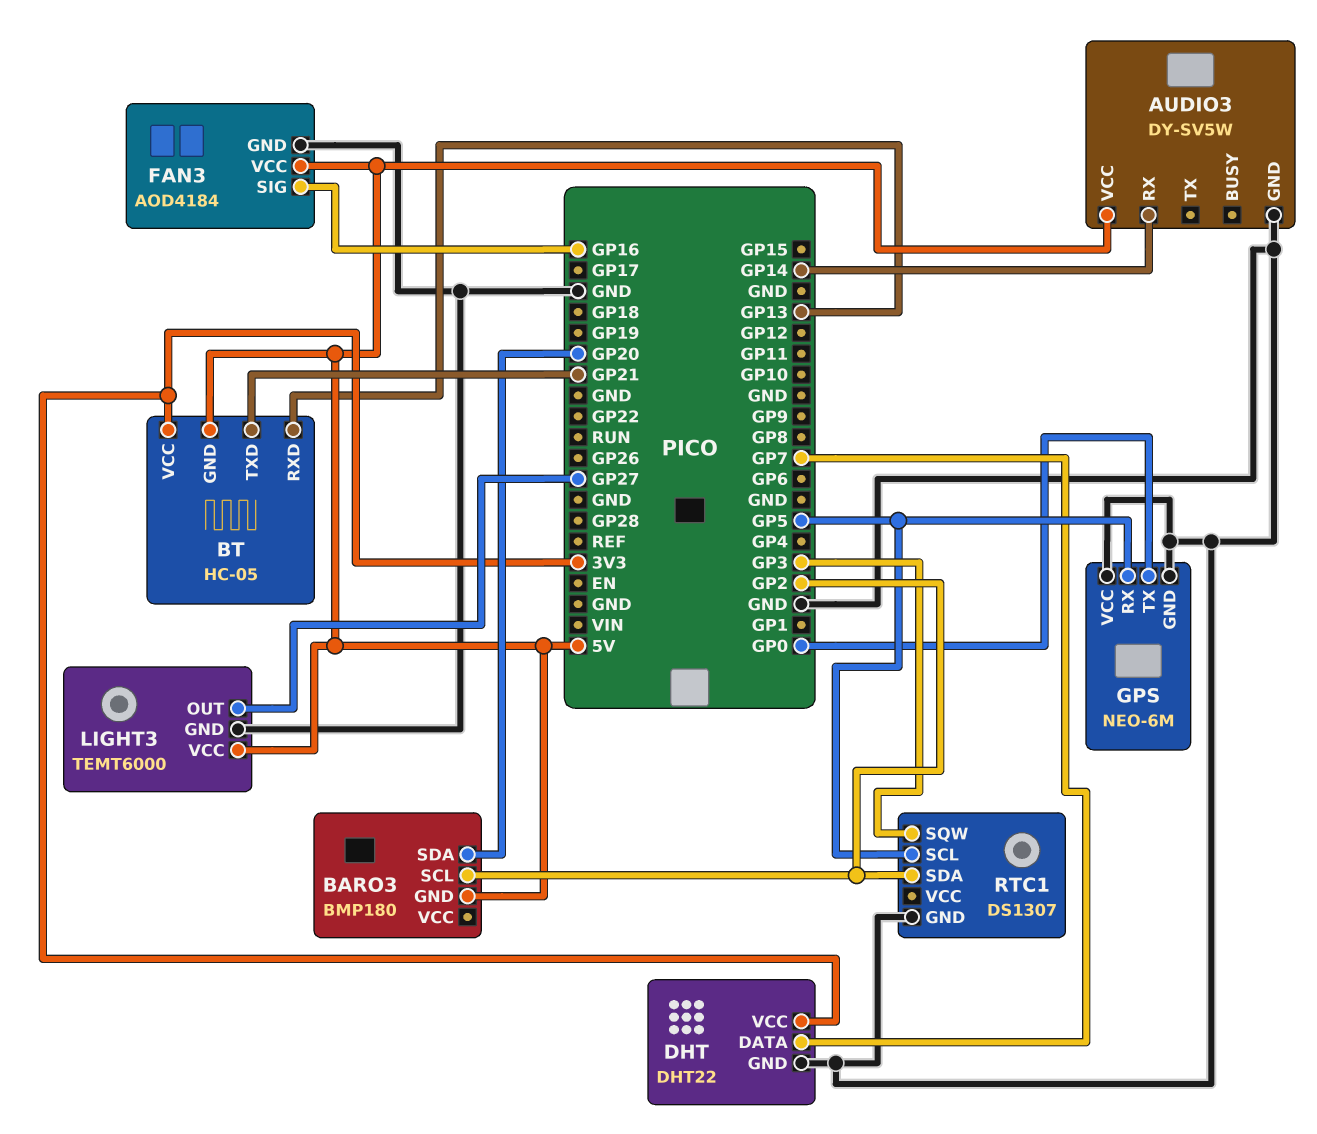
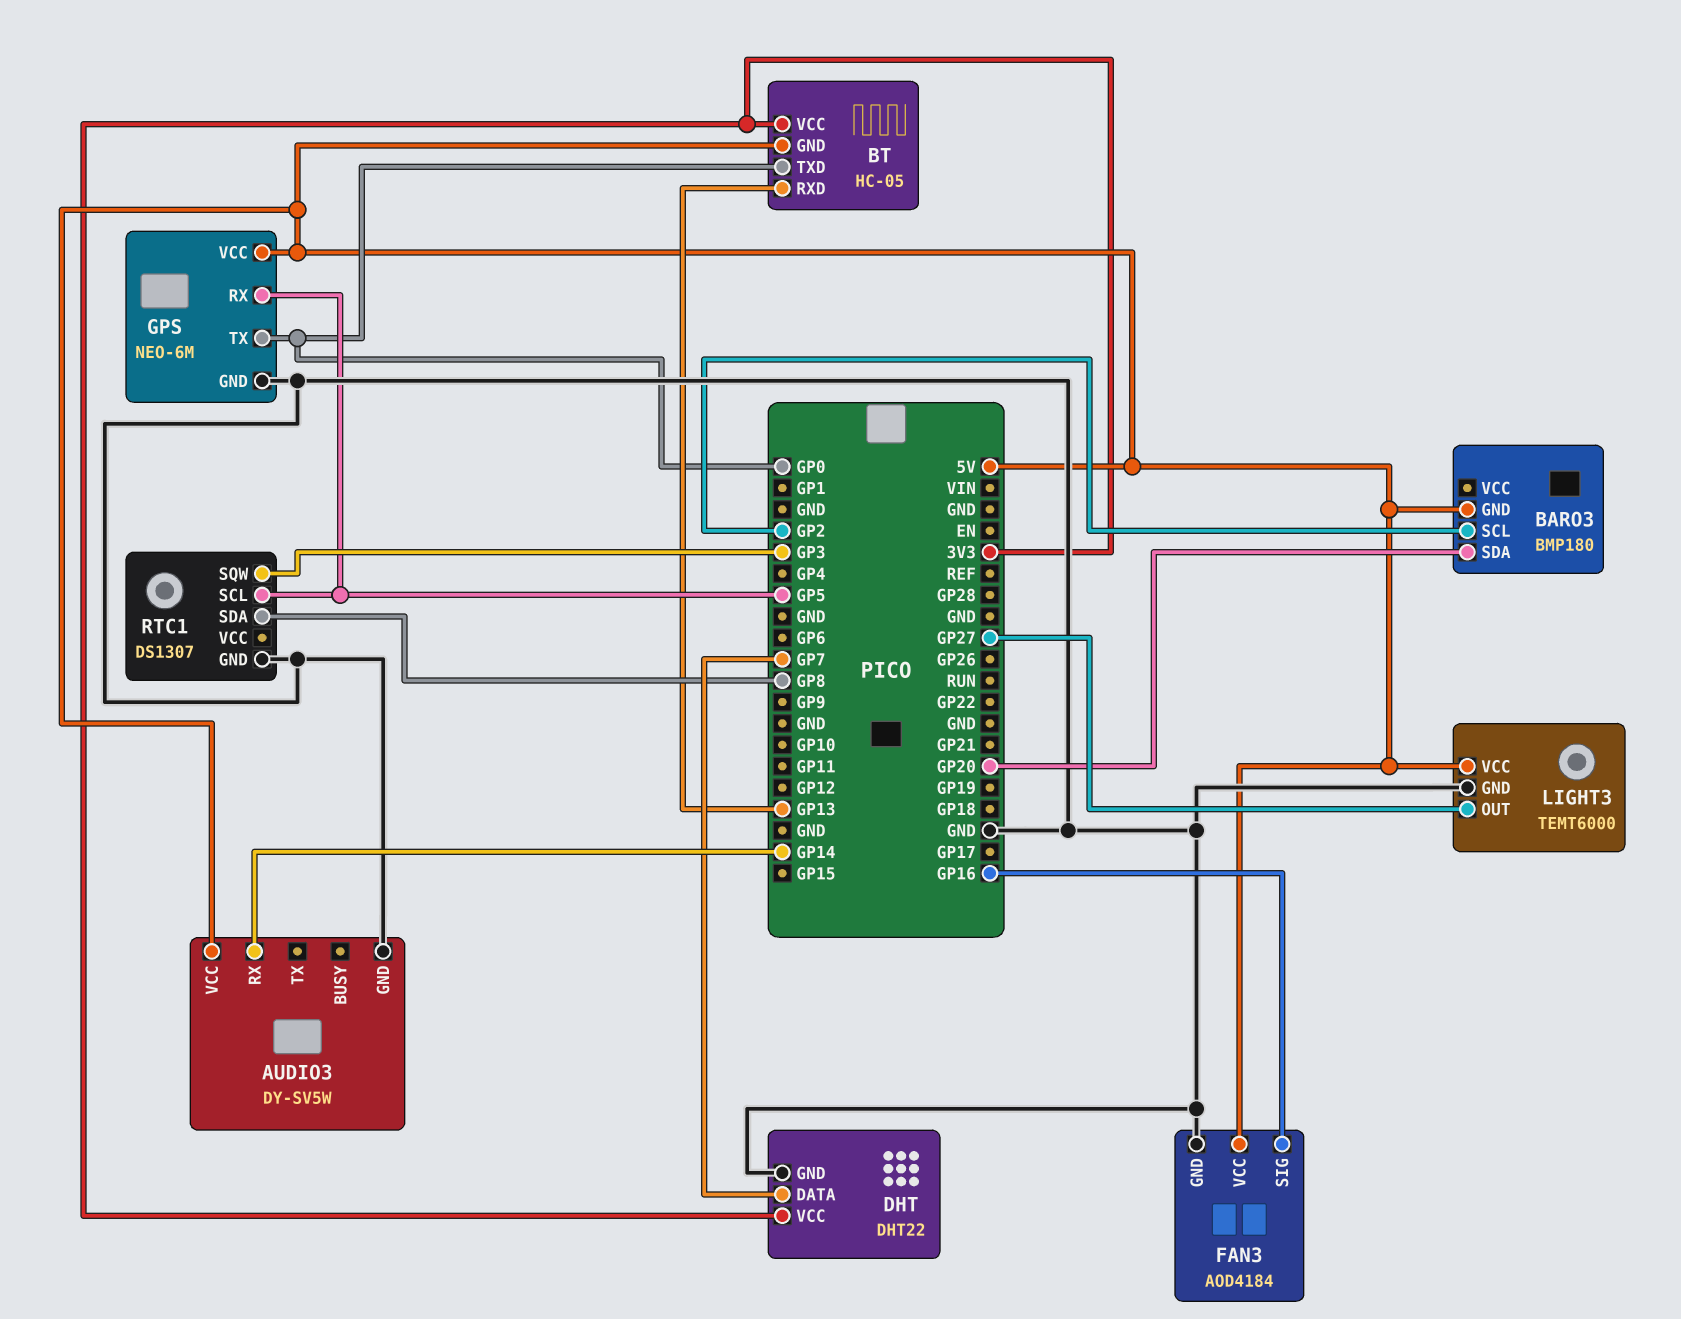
BT pin TXD: GP21 -> GP0
GPS pin VCC: GND -> 5V
RTC1 pin SDA: GP2 -> GP8

